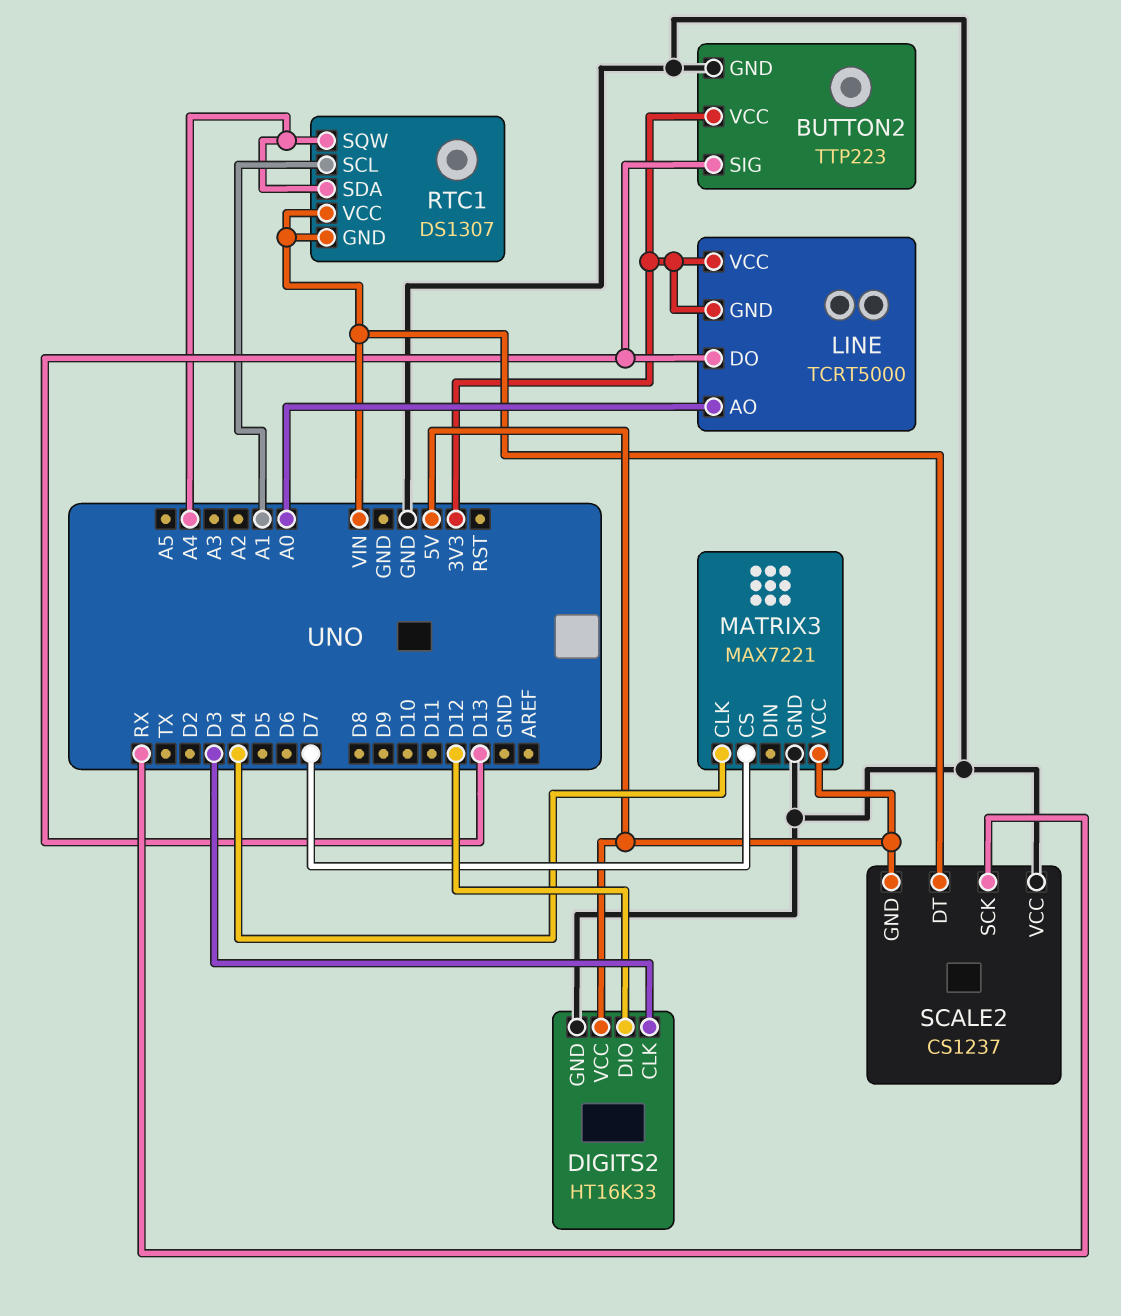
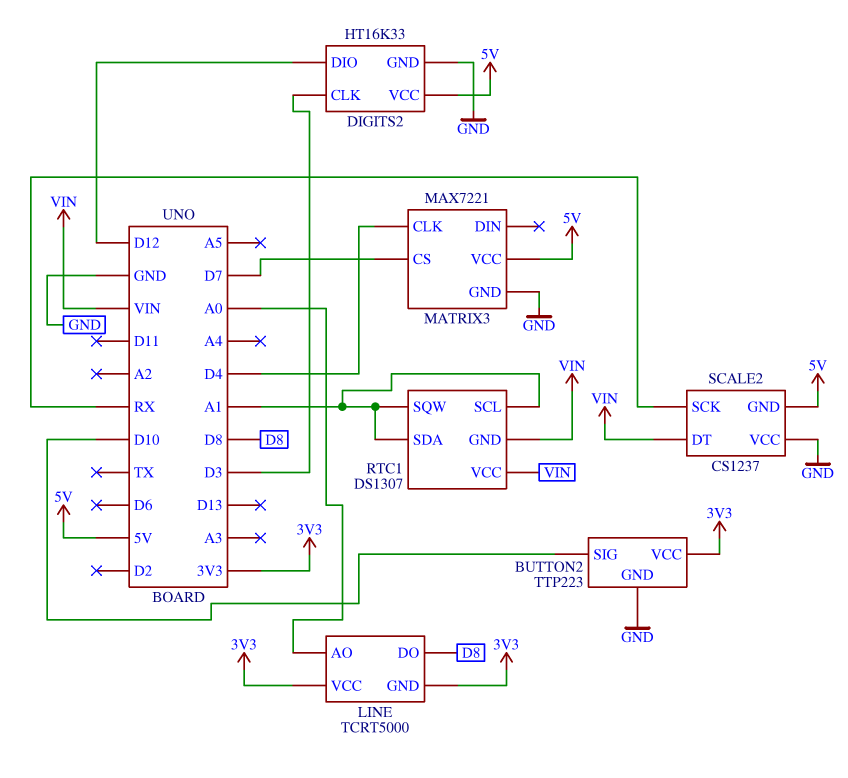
BUTTON2 pin SIG: D13 -> D10
LINE pin DO: D13 -> D8
RTC1 pin SDA: A4 -> A1
RTC1 pin SQW: A4 -> A1

